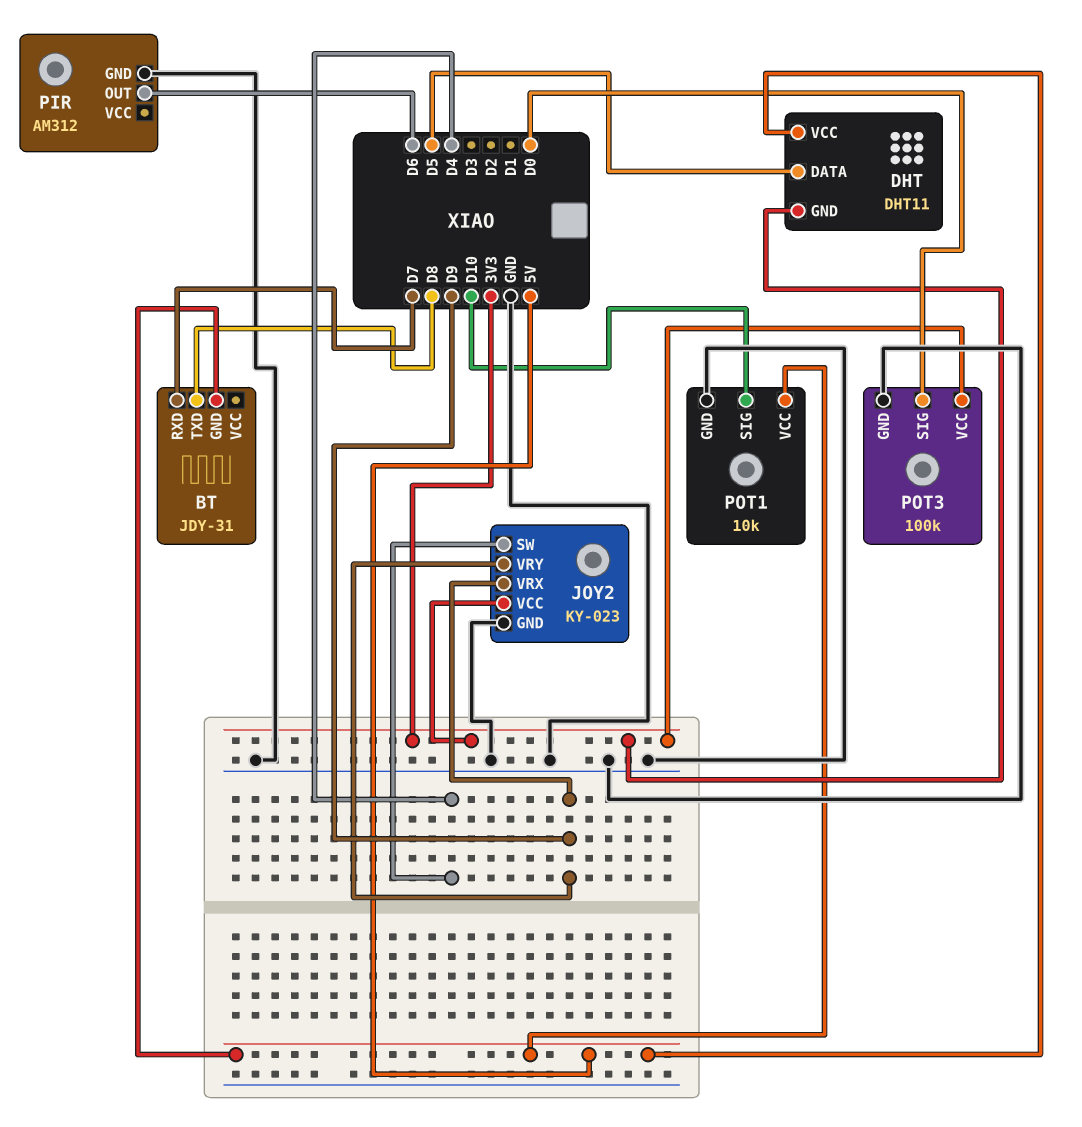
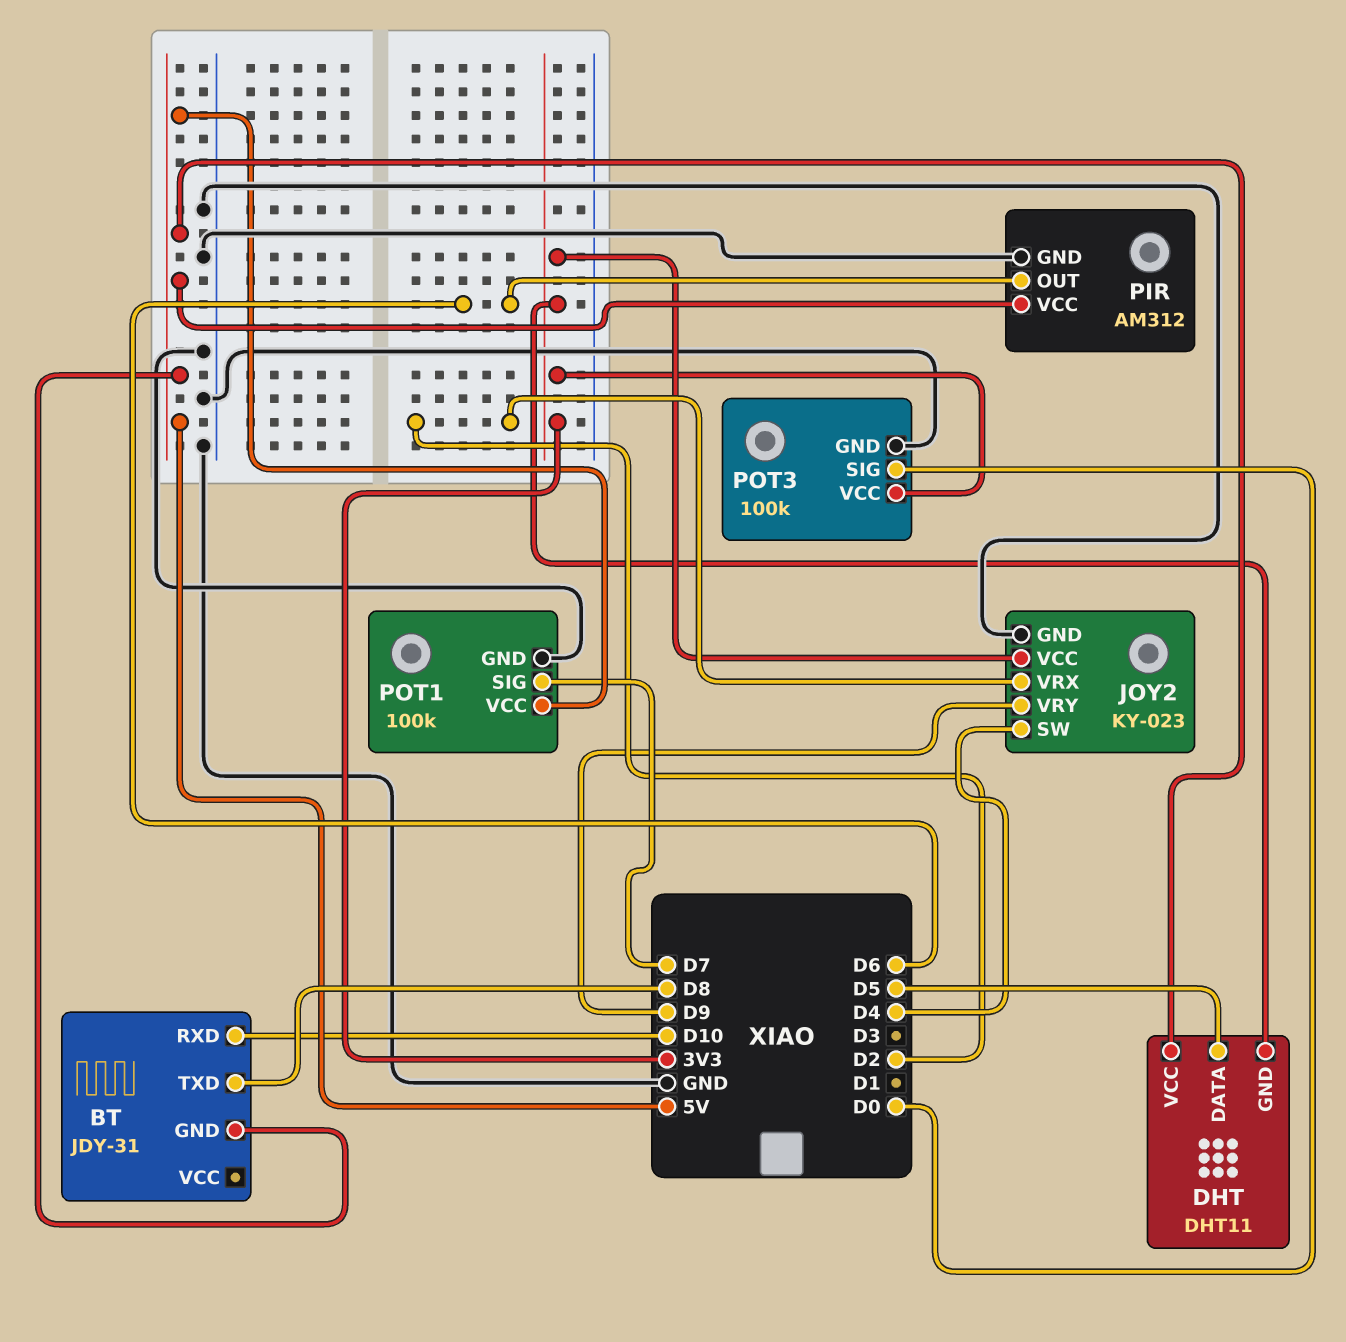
BT pin RXD: D7 -> D10
JOY2 pin VRX: D9 -> D2
PIR pin VCC: none -> 5V
POT1: 10k -> 100k
POT1 pin SIG: D10 -> D7

